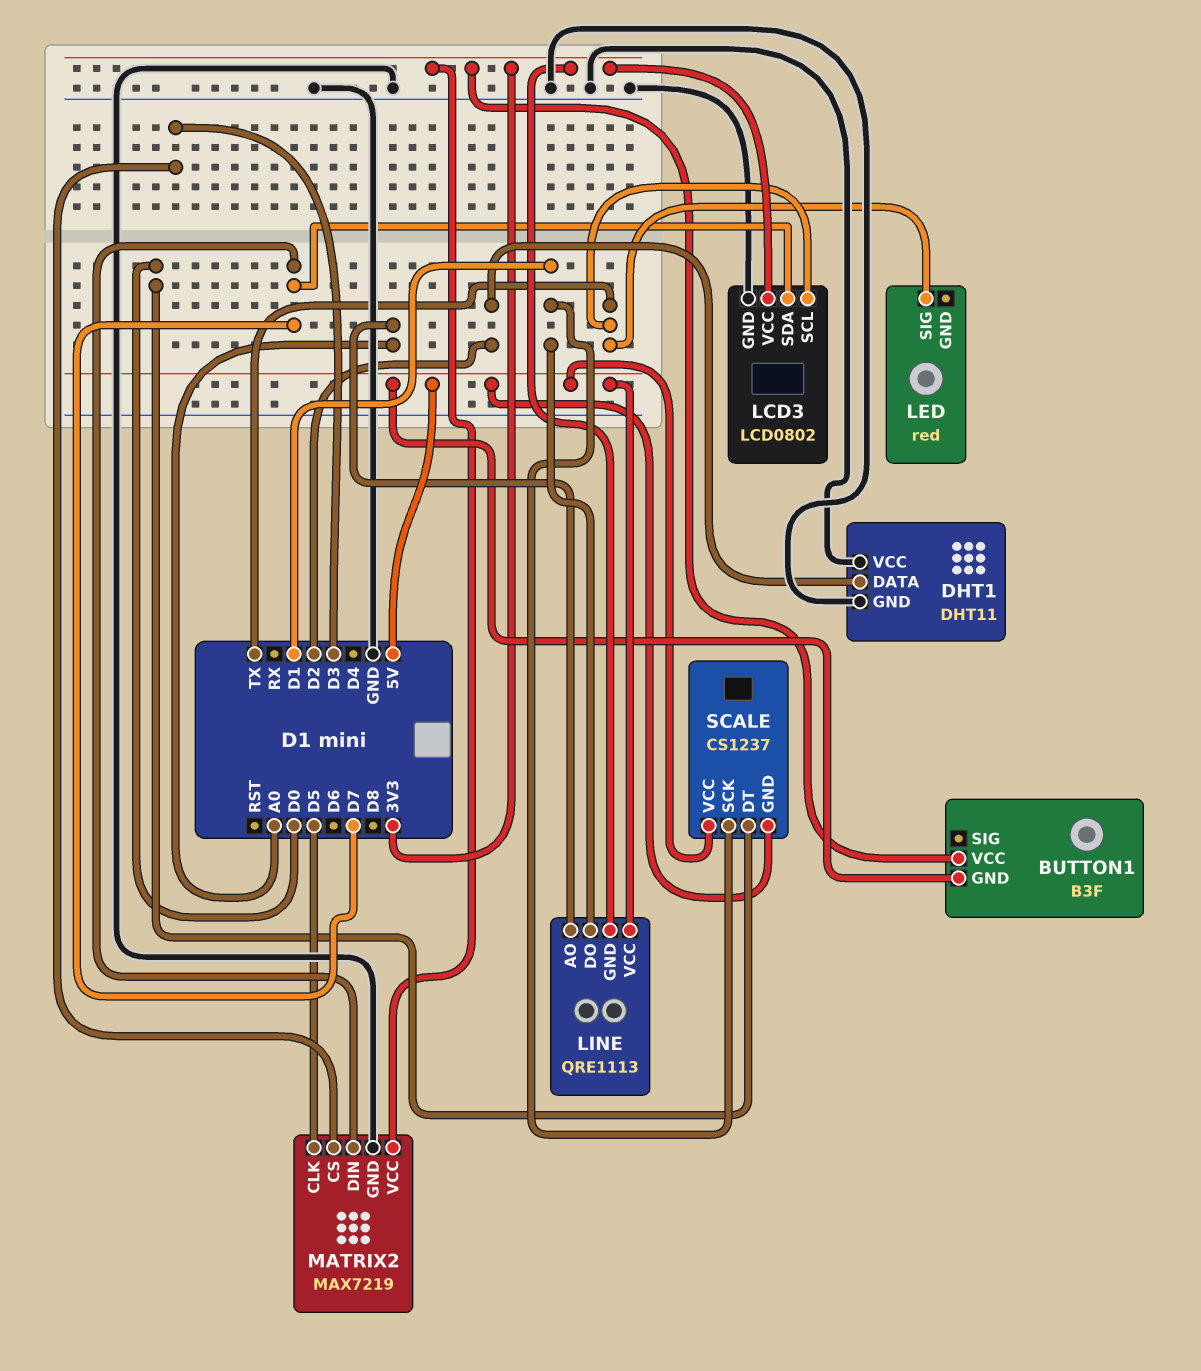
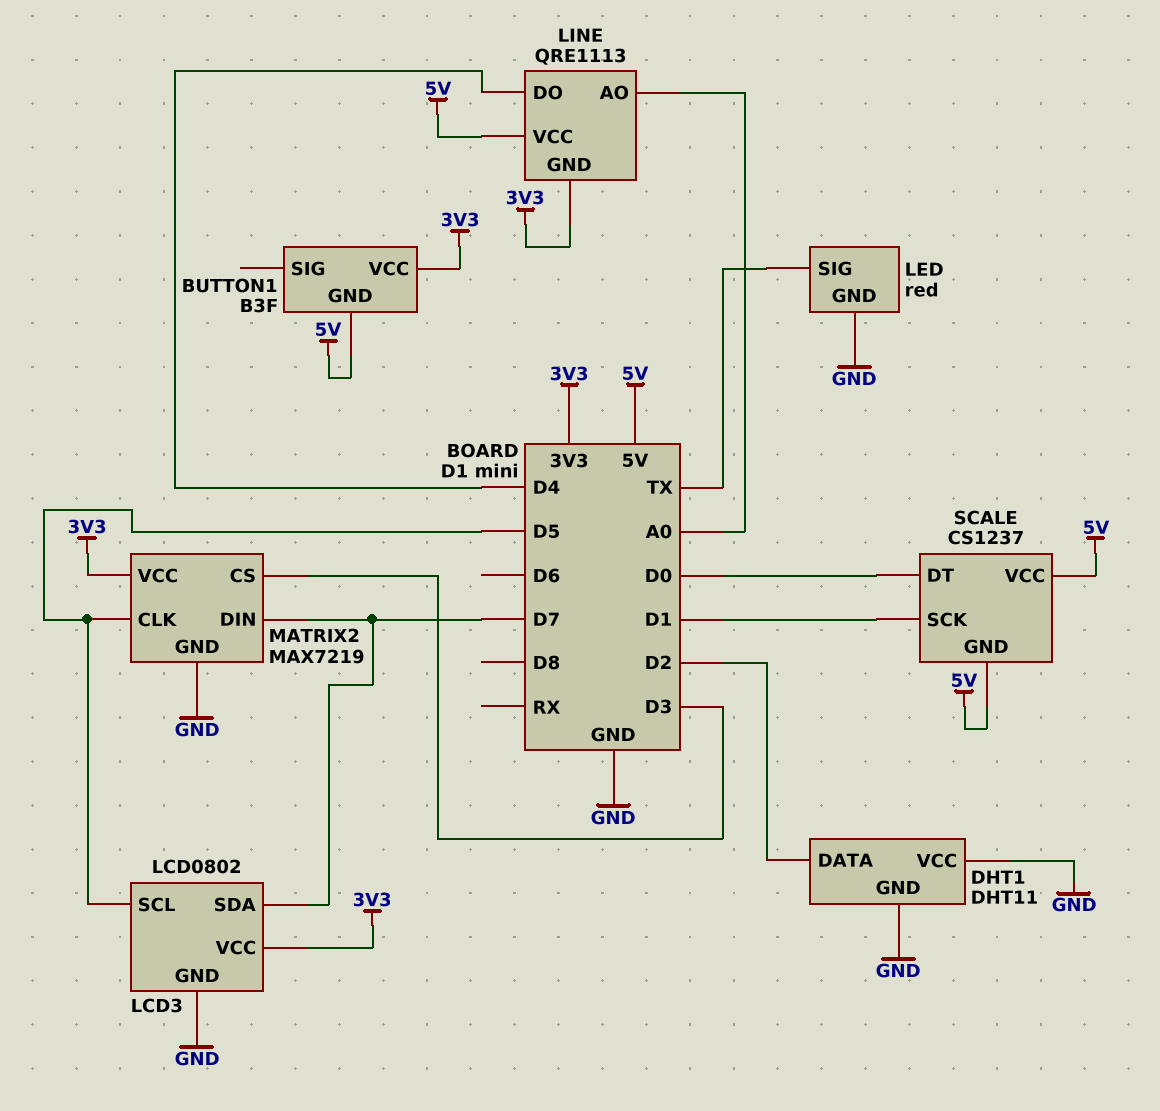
LCD3 pin SCL: TX -> D5
LED pin GND: none -> GND
LINE pin DO: D1 -> D4

